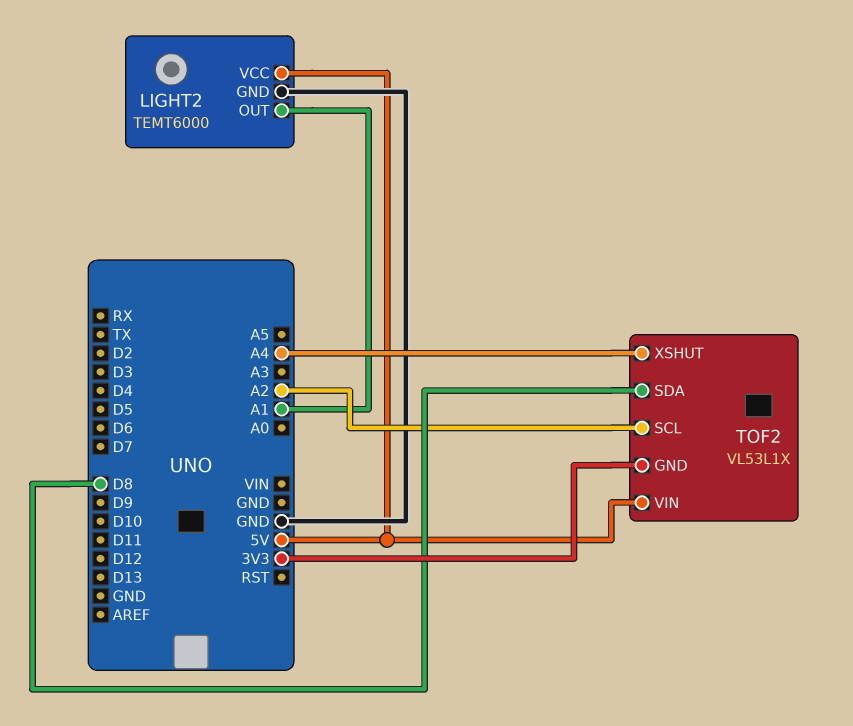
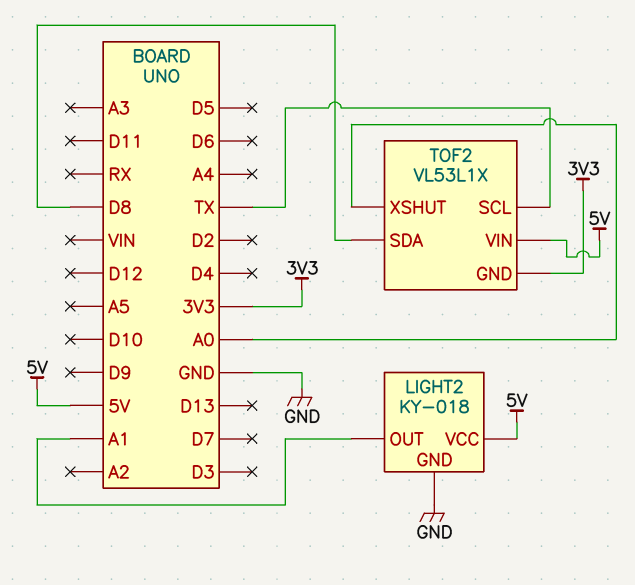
LIGHT2: TEMT6000 -> KY-018
TOF2 pin SCL: A2 -> TX
TOF2 pin XSHUT: A4 -> A0

